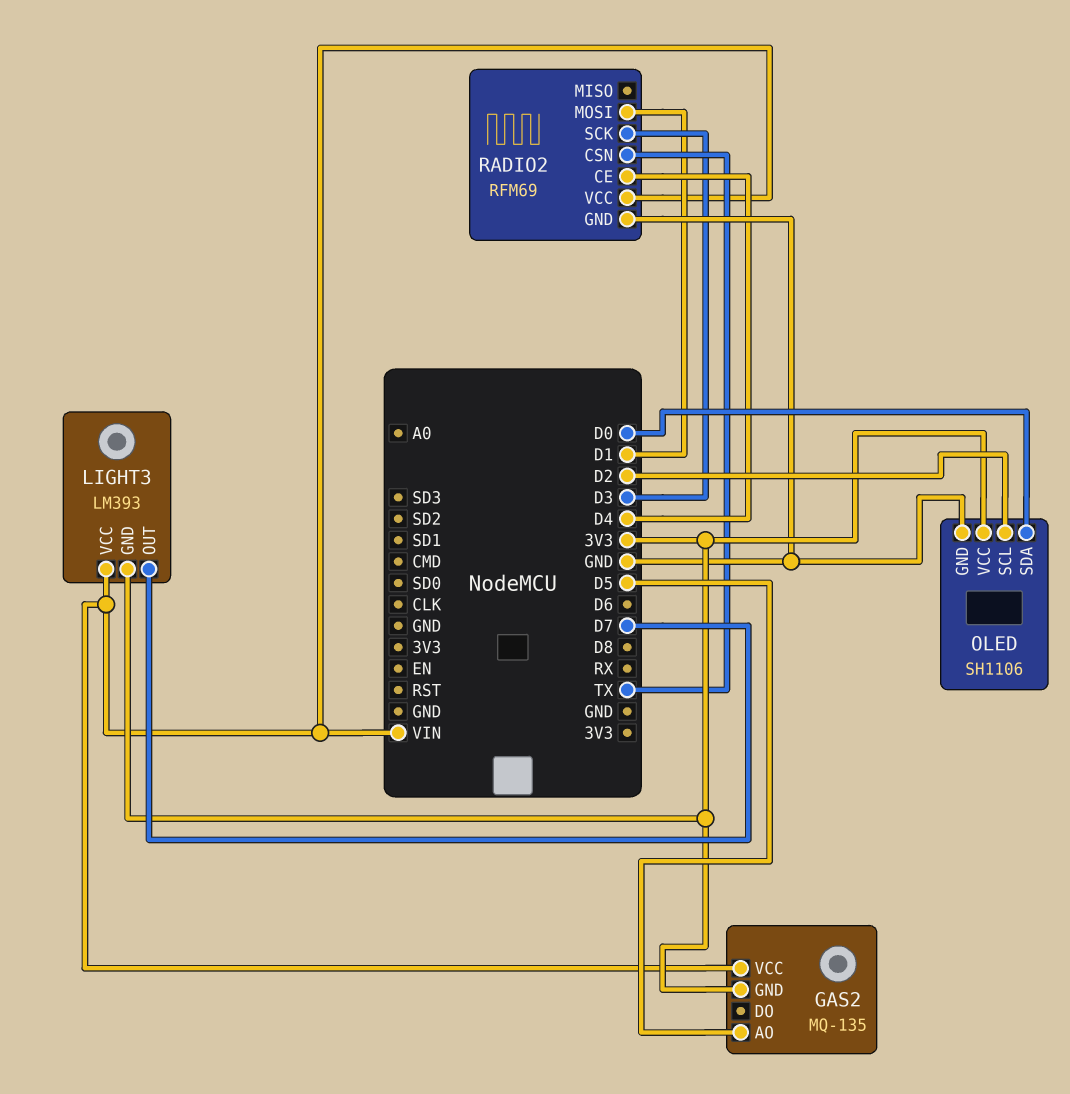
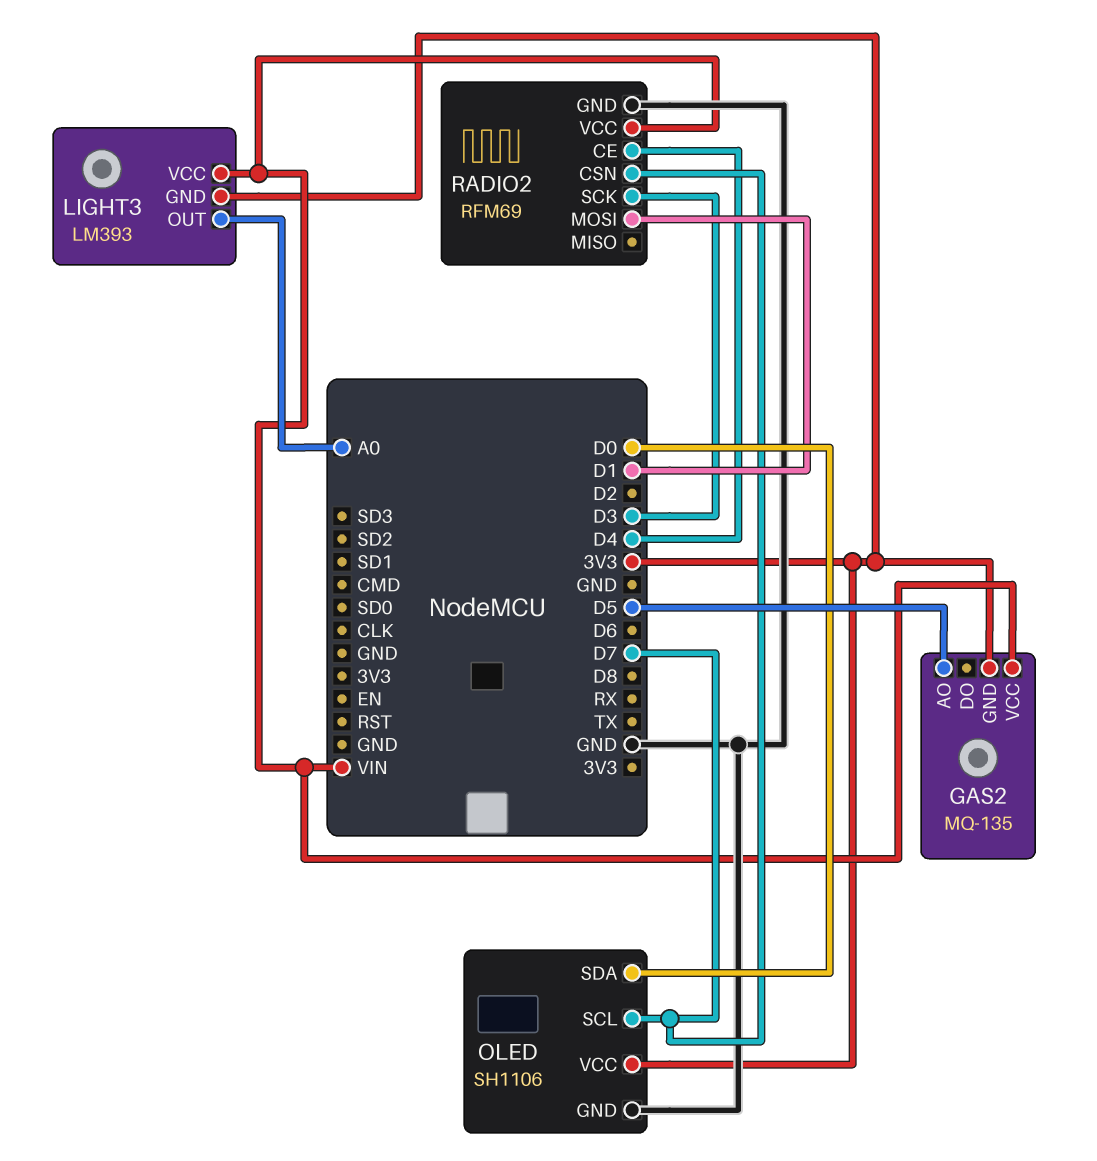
LIGHT3 pin OUT: D7 -> A0
OLED pin SCL: D2 -> D7
RADIO2 pin CSN: TX -> D7

